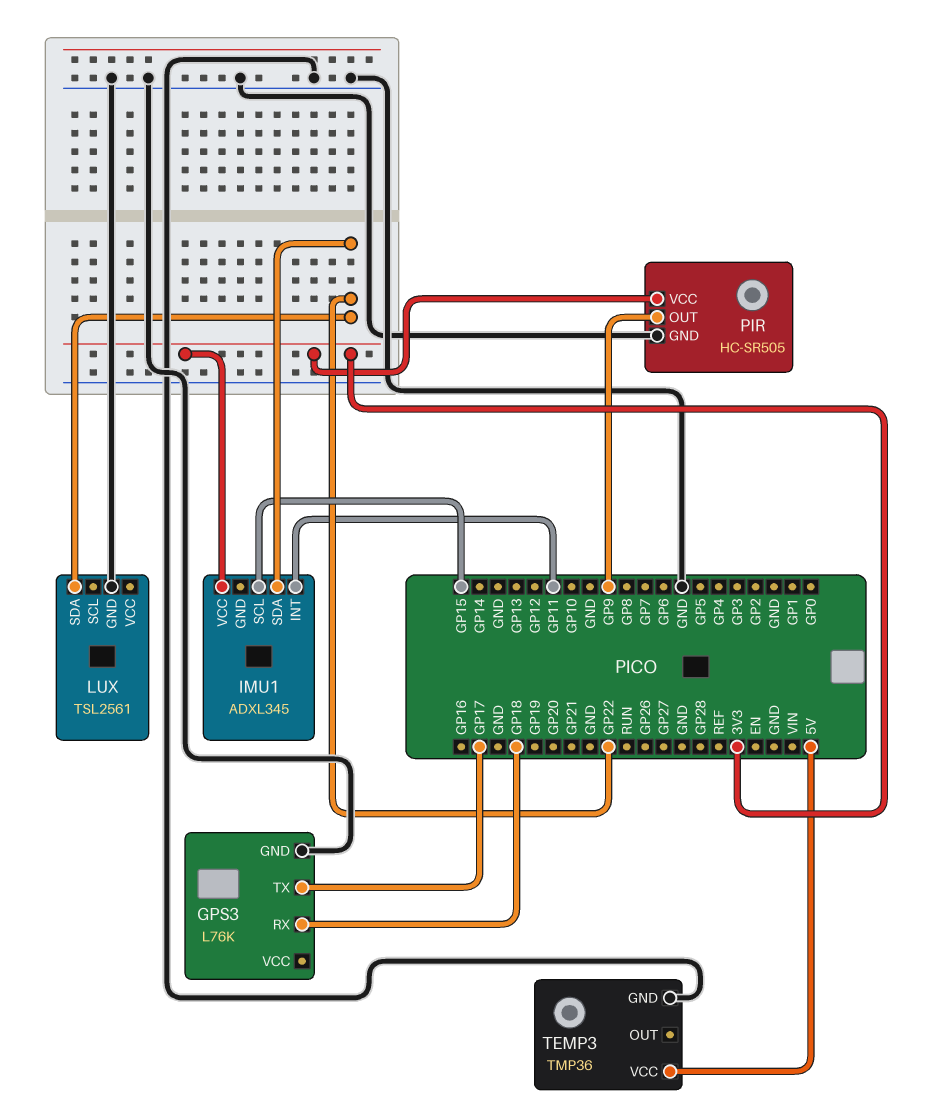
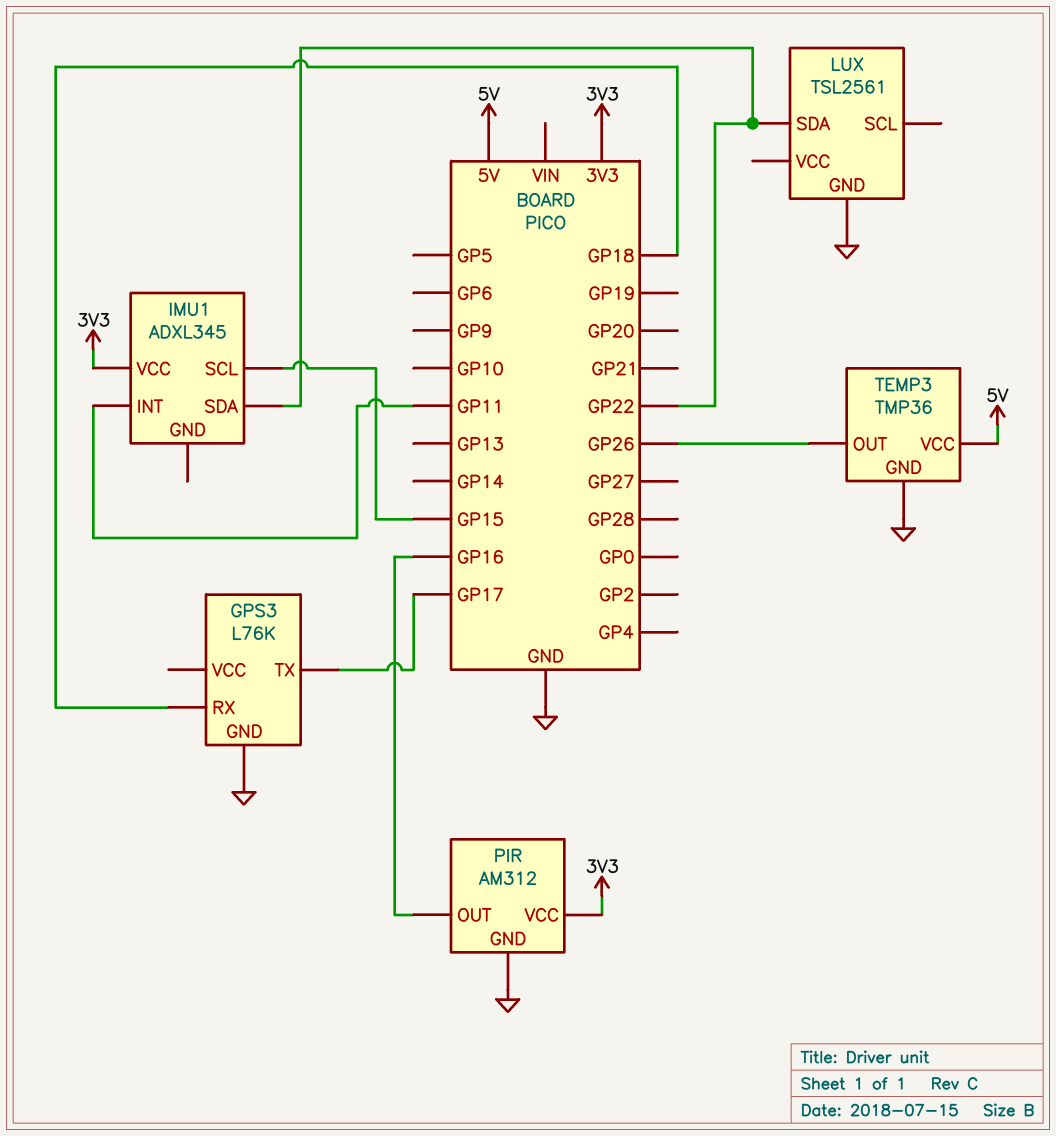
PIR: HC-SR505 -> AM312
PIR pin OUT: GP9 -> GP16
TEMP3 pin OUT: none -> GP26

